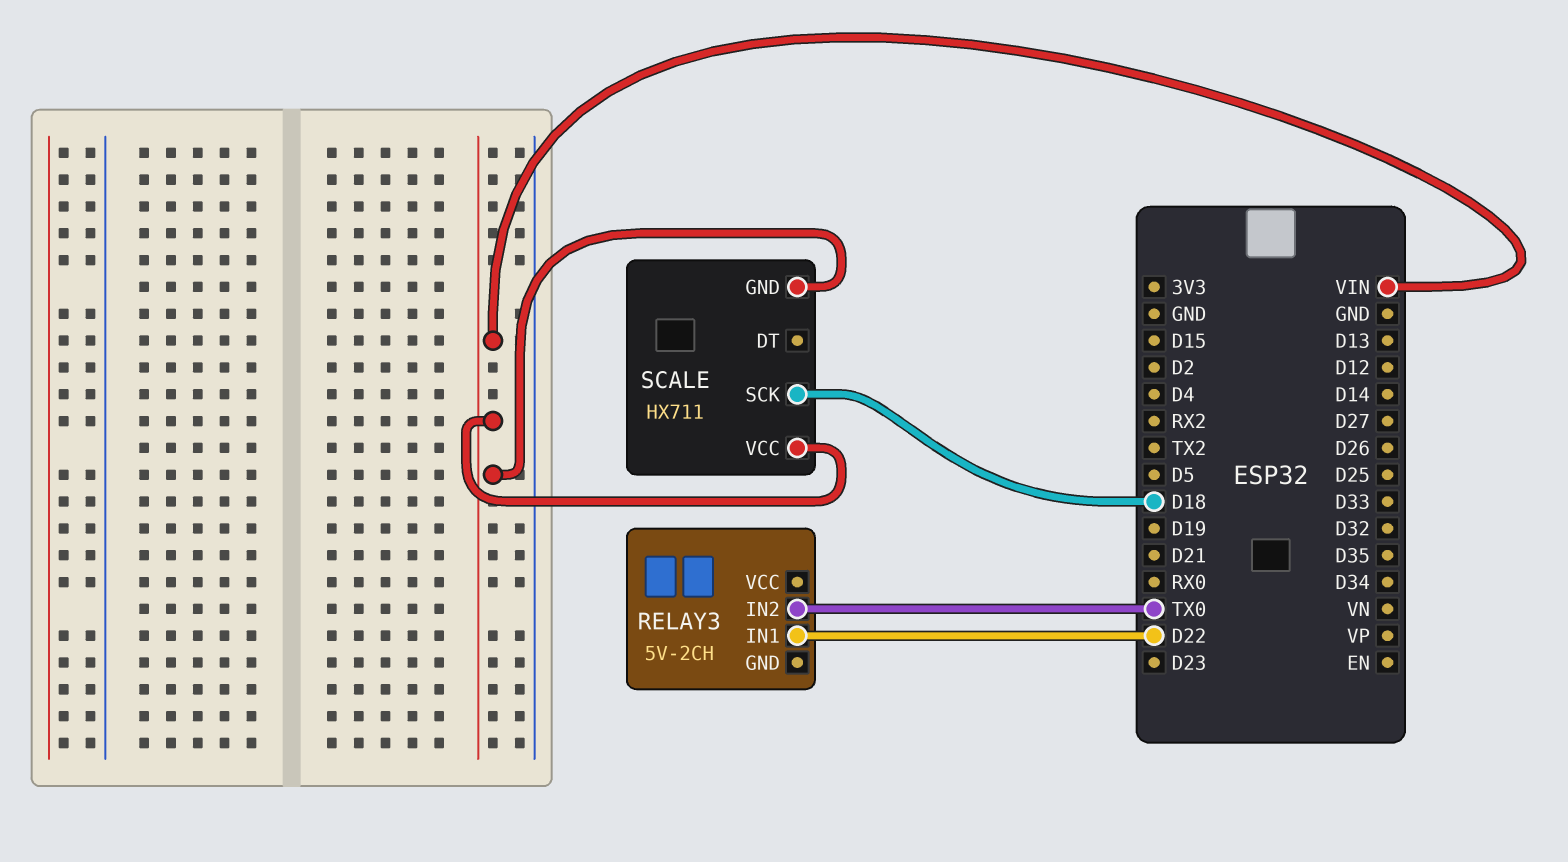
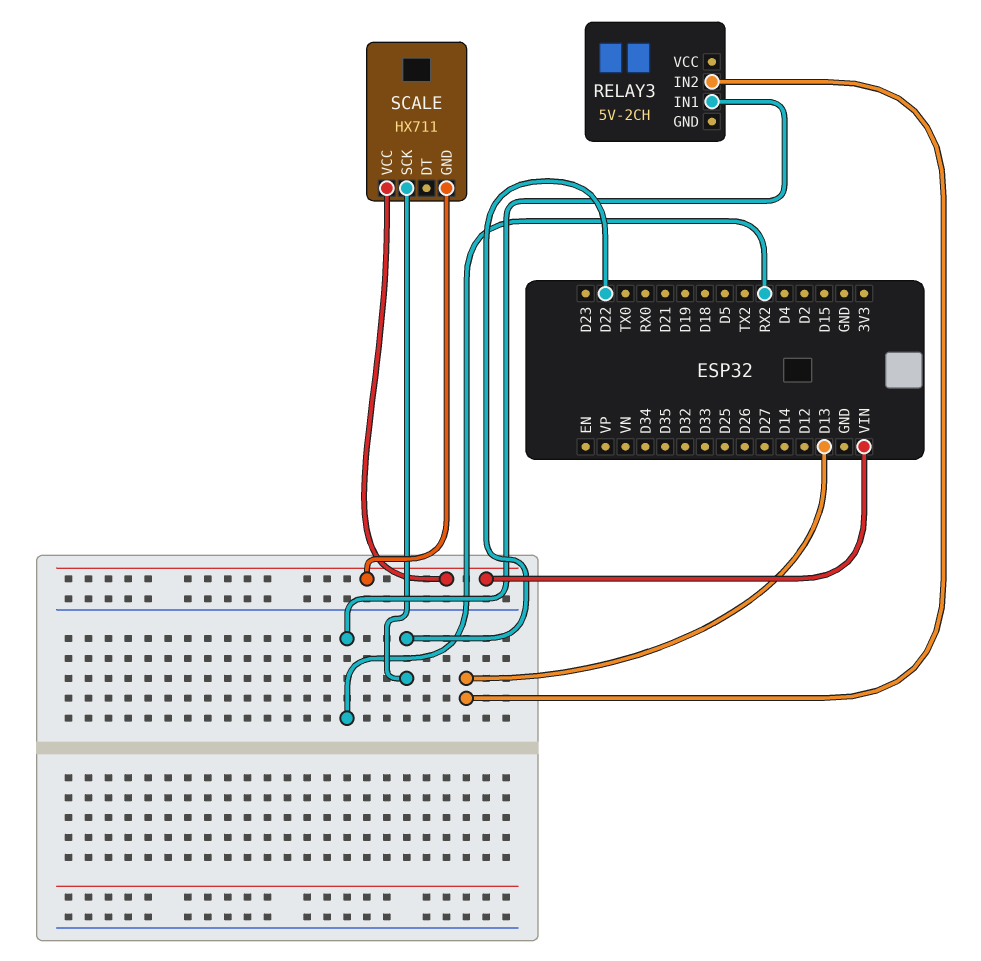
RELAY3 pin IN1: D22 -> RX2
RELAY3 pin IN2: TX0 -> D13
SCALE pin SCK: D18 -> D22

